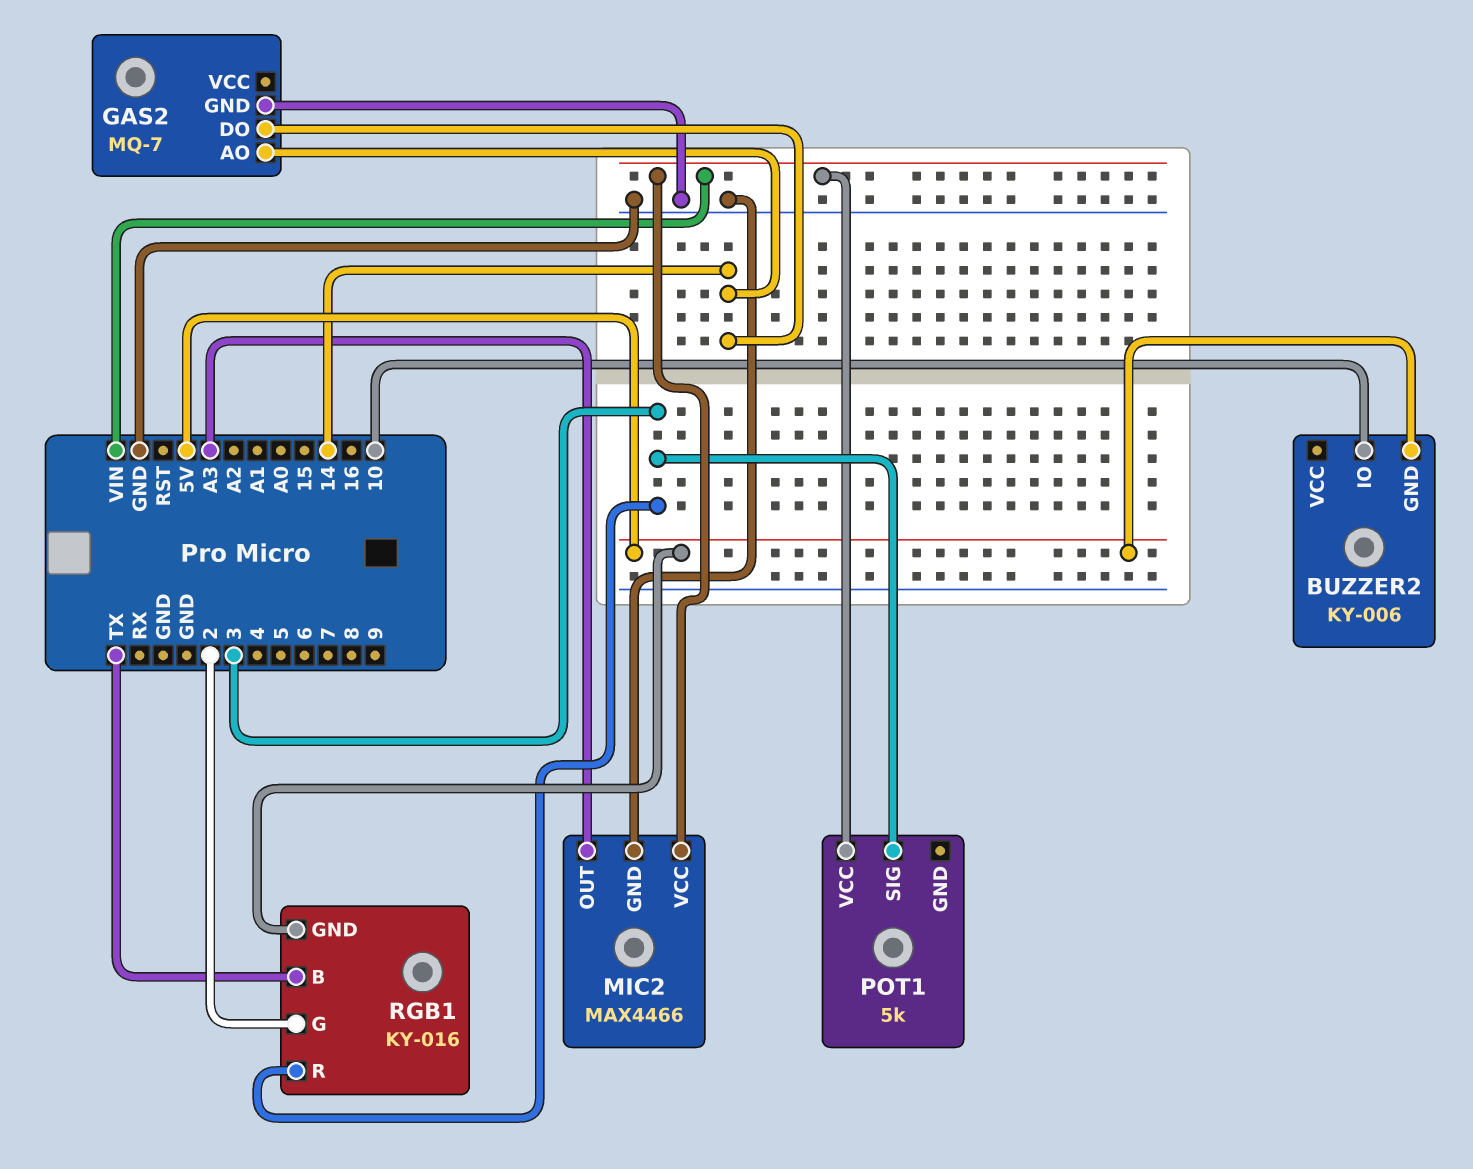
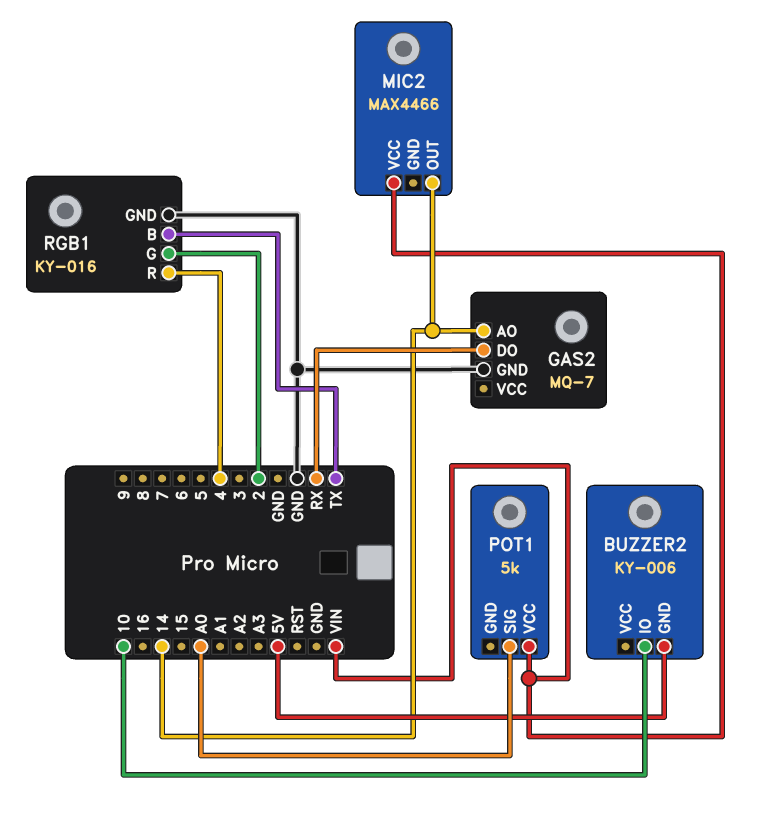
GAS2 pin DO: 14 -> RX
MIC2 pin GND: GND -> none
MIC2 pin OUT: A3 -> 14
POT1 pin SIG: 3 -> A0
RGB1 pin GND: 5V -> GND
RGB1 pin R: 3 -> 4

